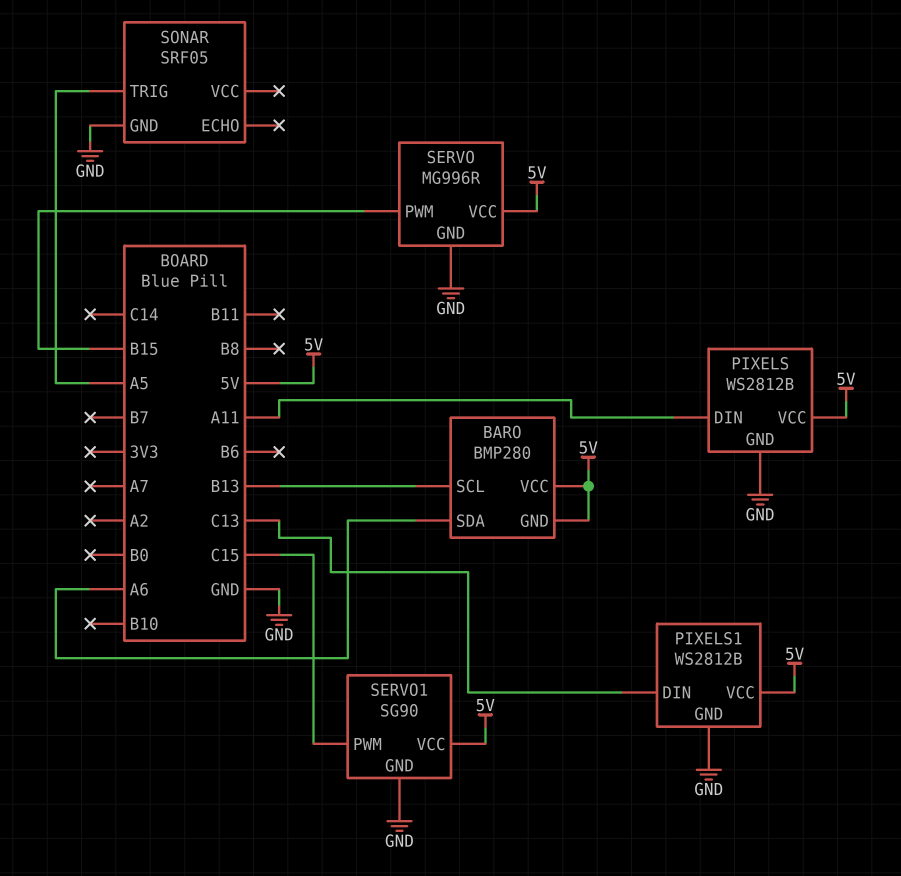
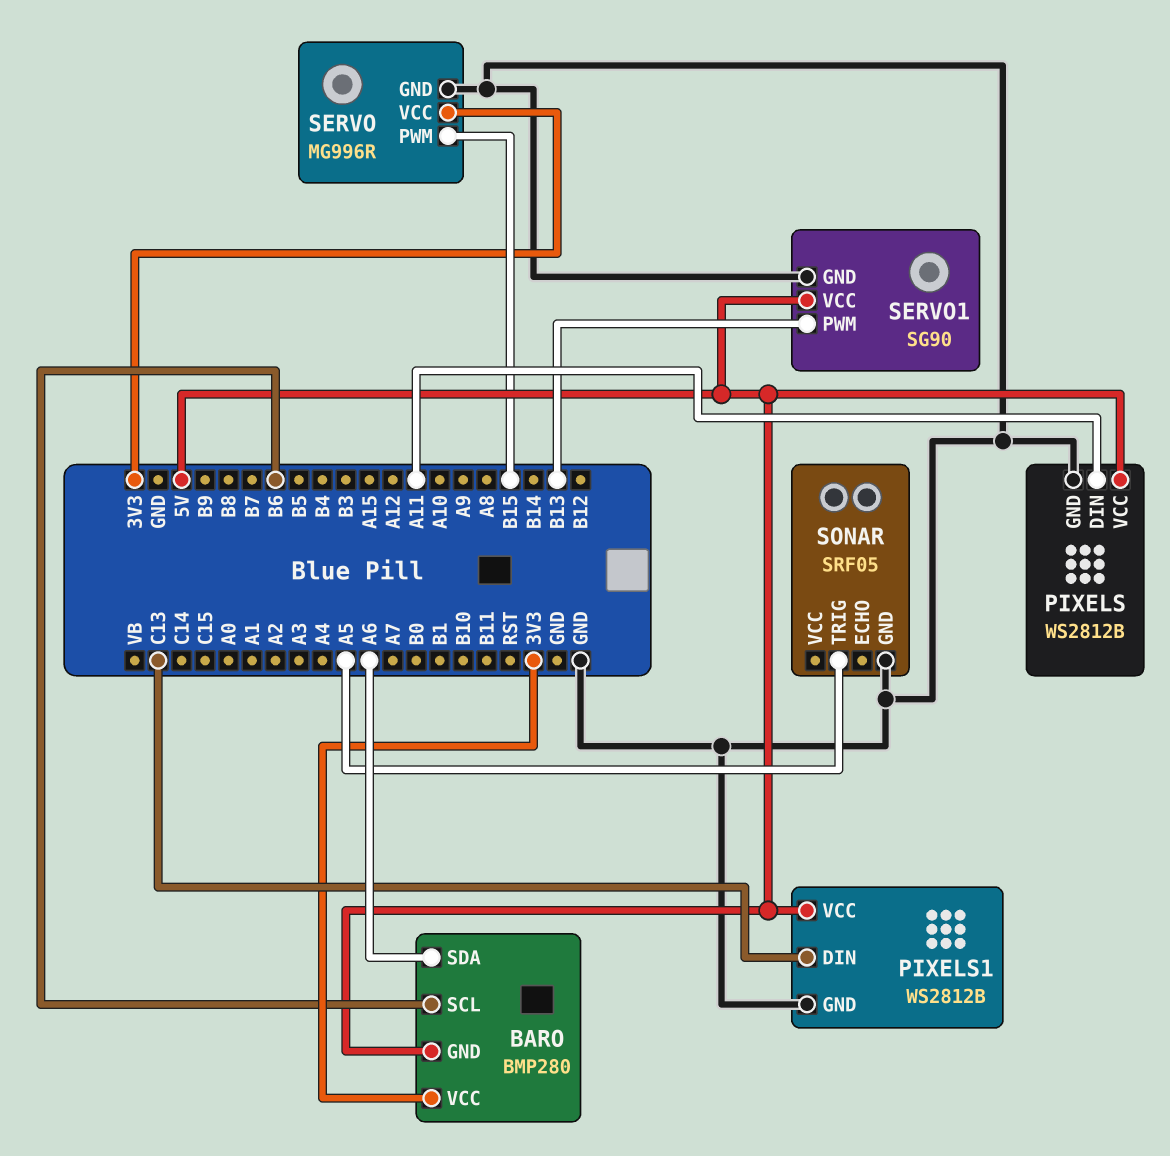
BARO pin SCL: B13 -> B6
BARO pin VCC: 5V -> 3V3
SERVO pin VCC: 5V -> 3V3
SERVO1 pin PWM: C15 -> B13

